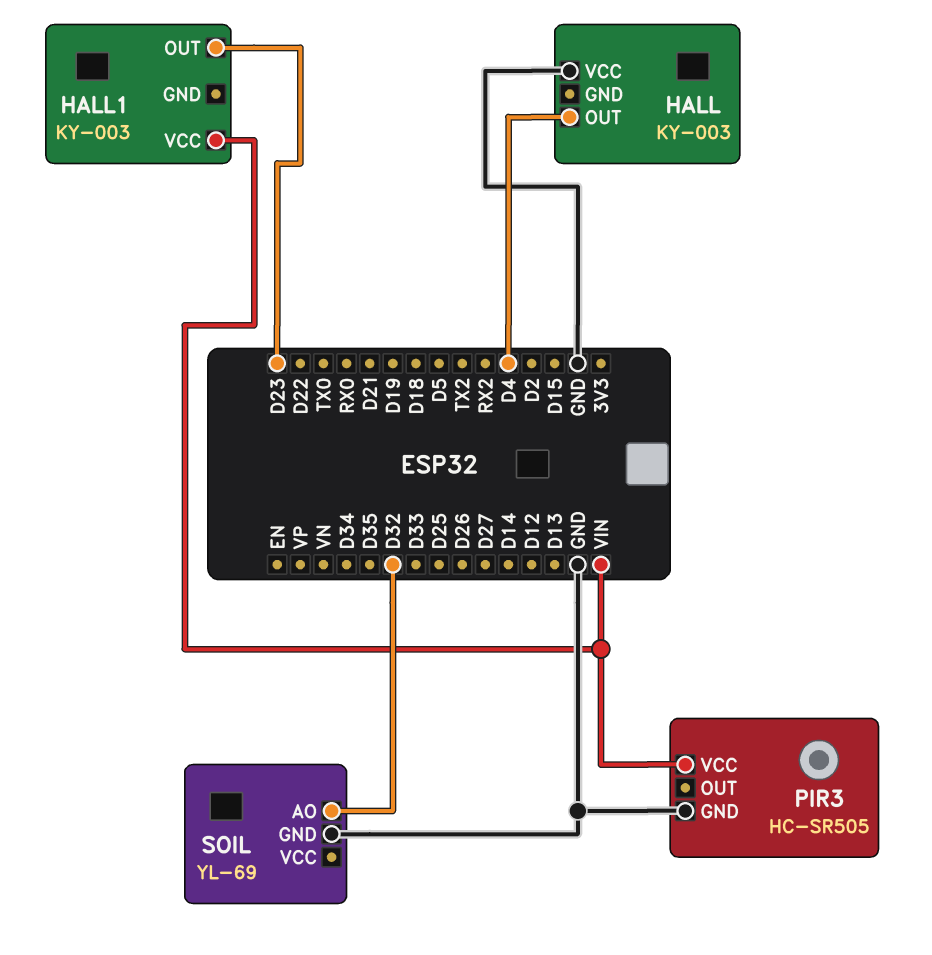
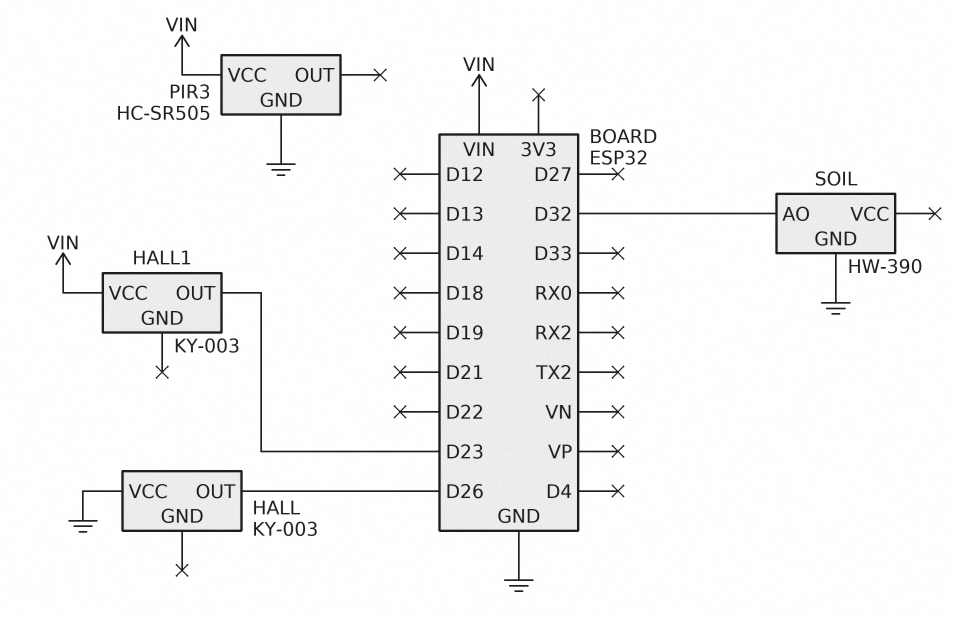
HALL pin OUT: D4 -> D26
SOIL: YL-69 -> HW-390

